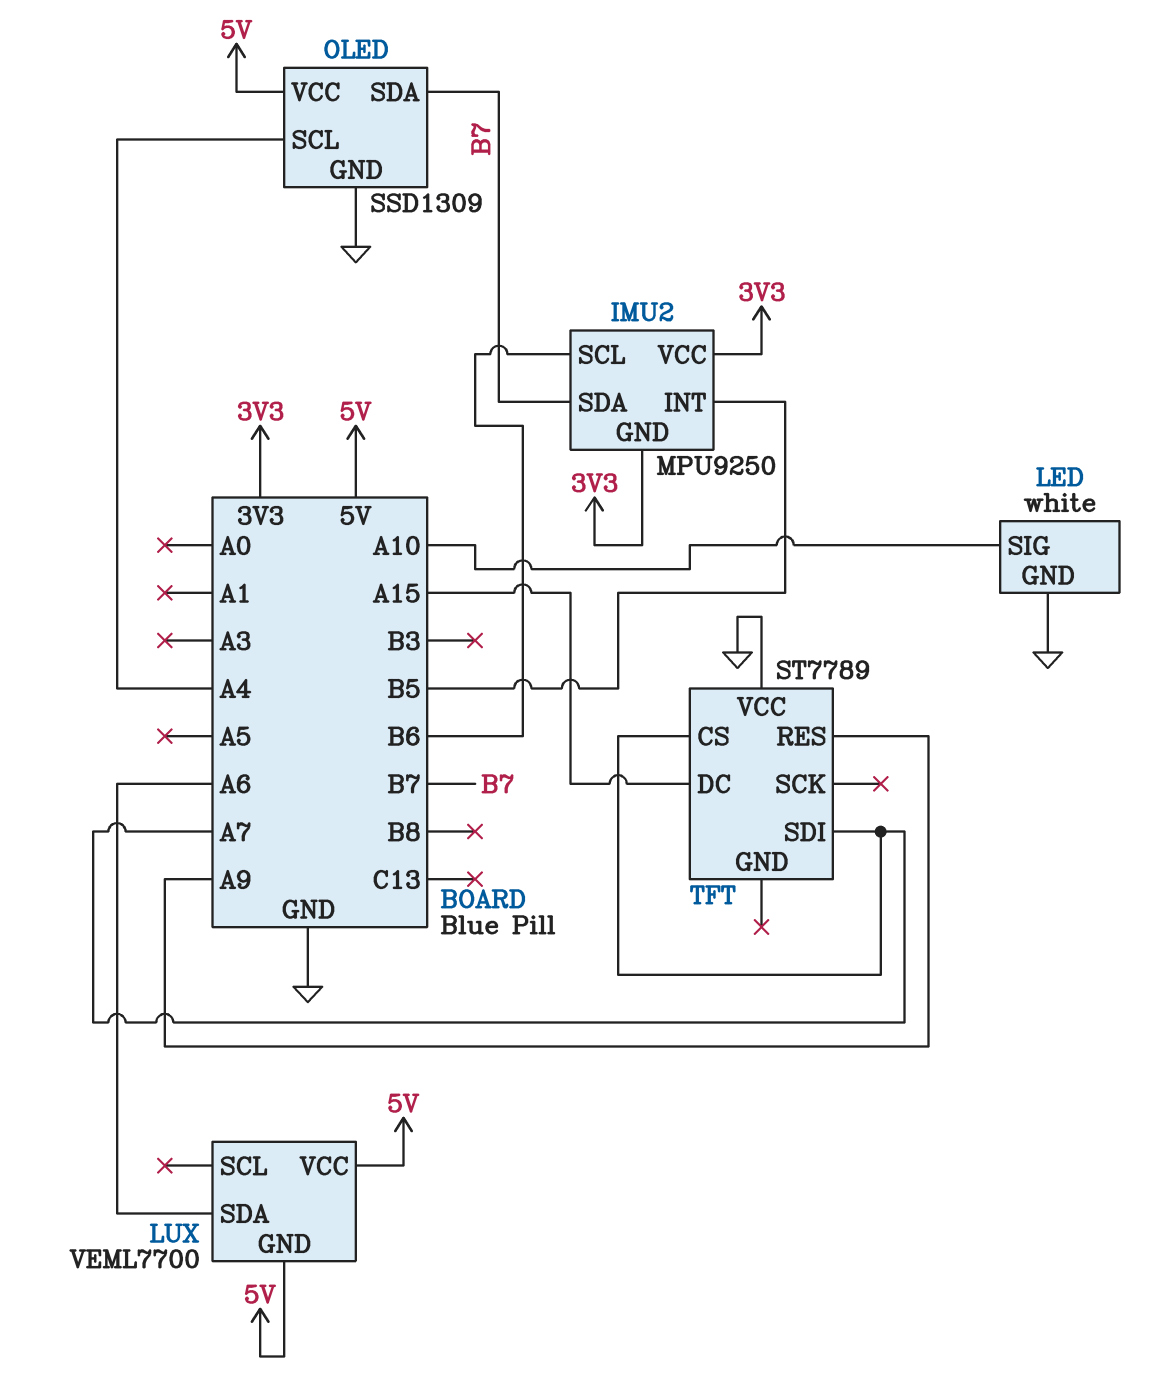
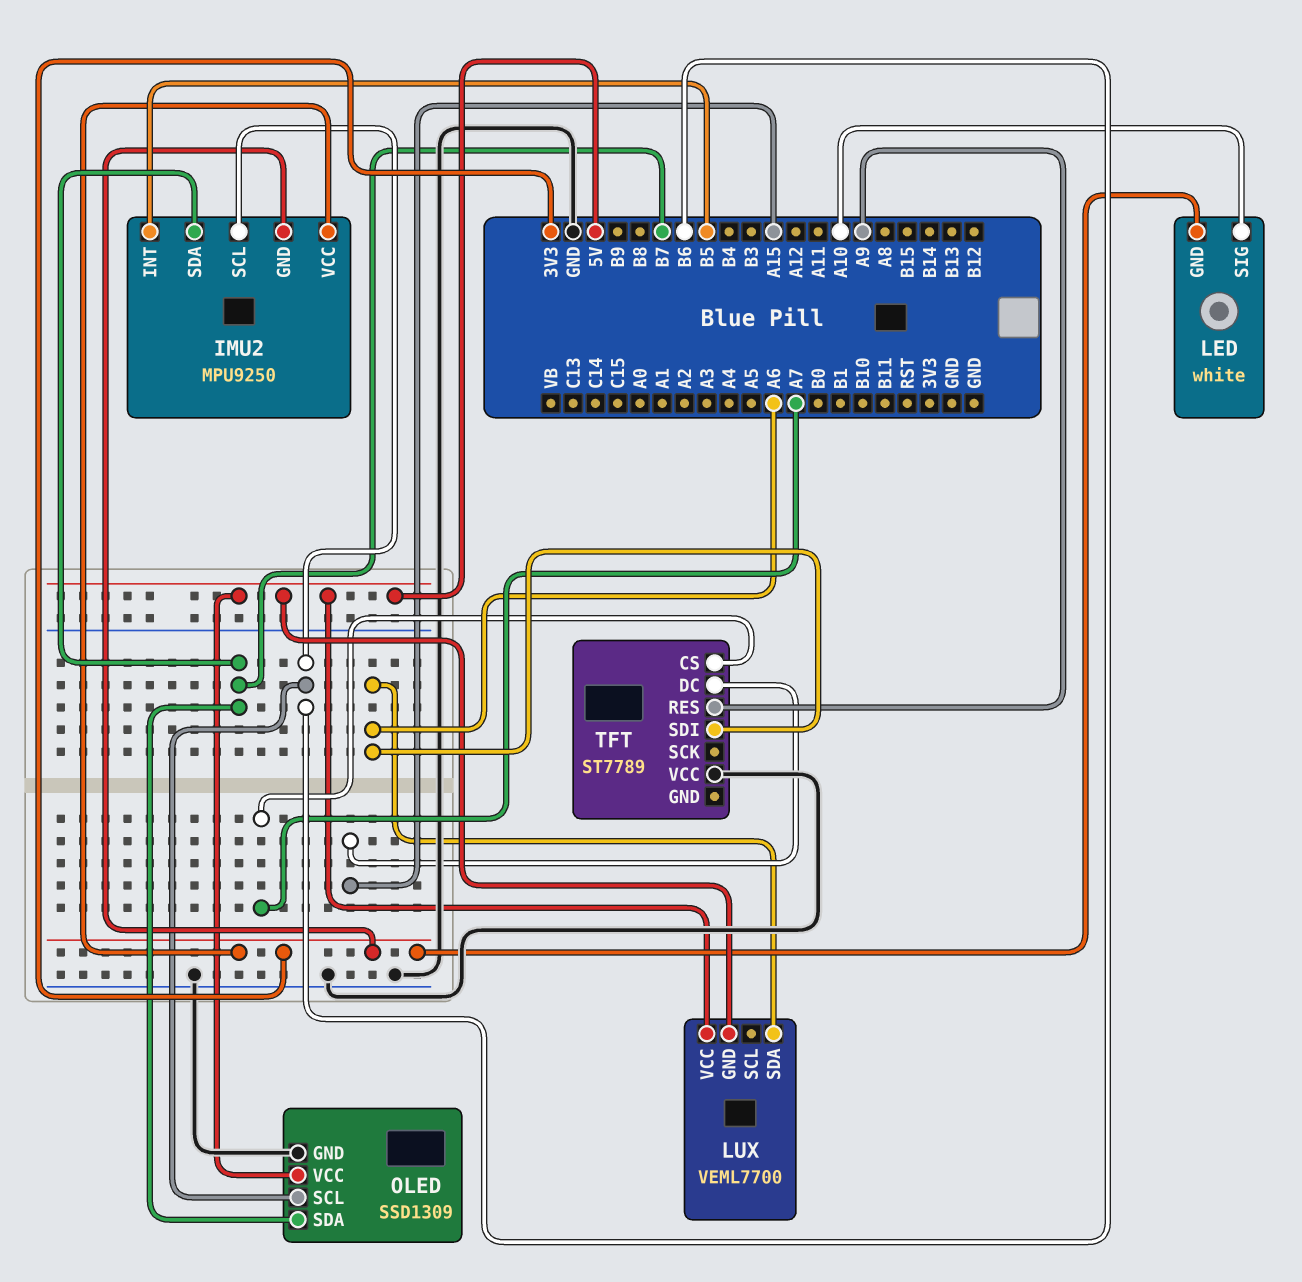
LED pin GND: GND -> 3V3
OLED pin SCL: A4 -> B6
TFT pin SDI: A7 -> A6

